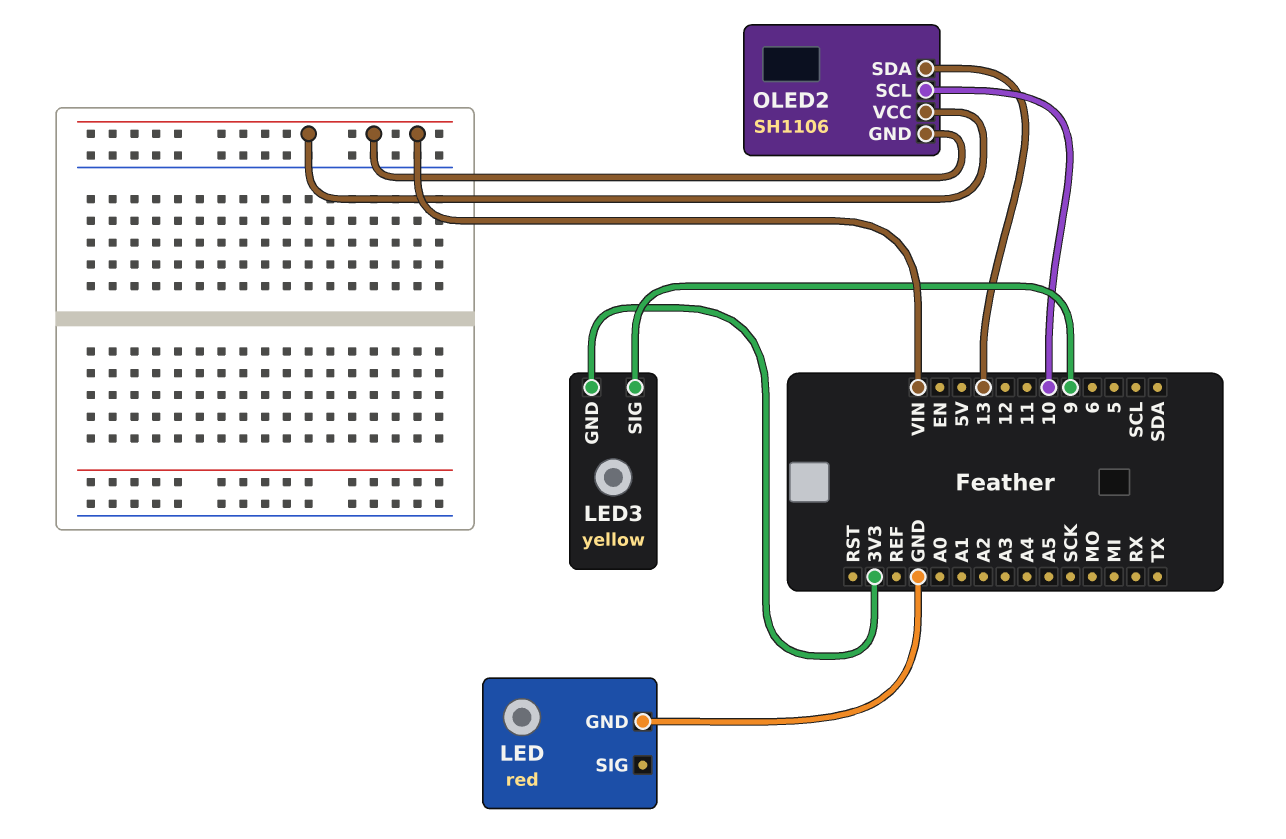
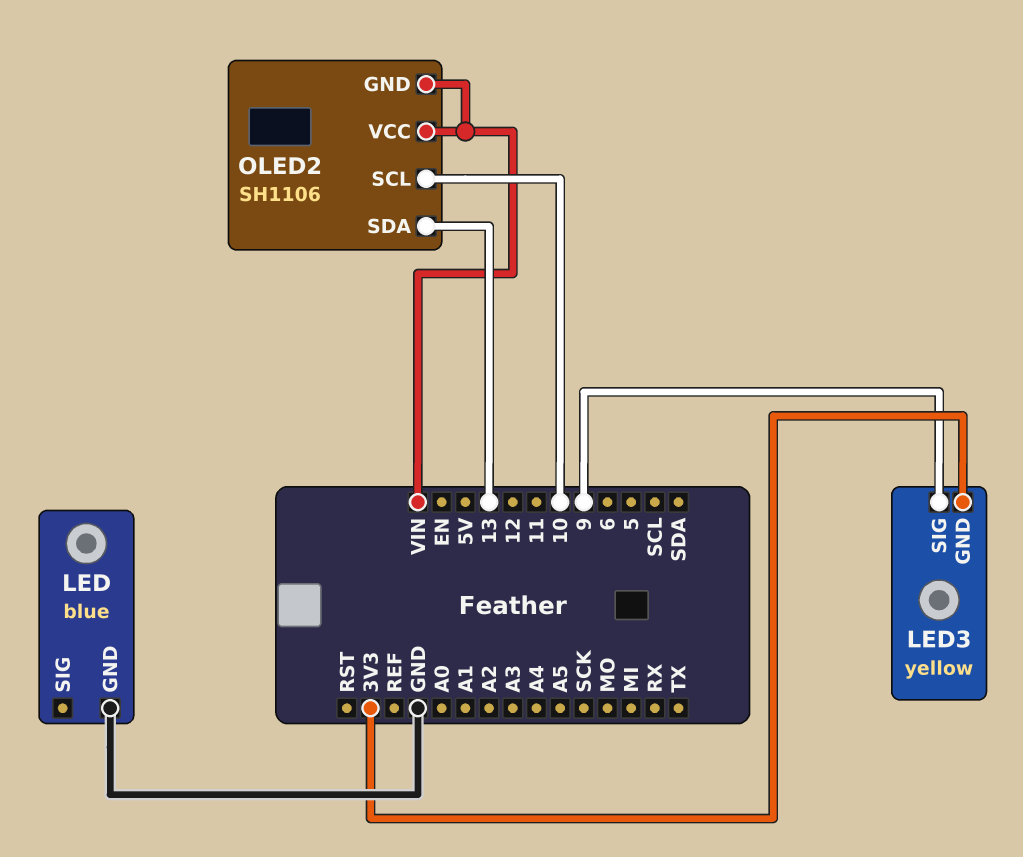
LED: red -> blue

